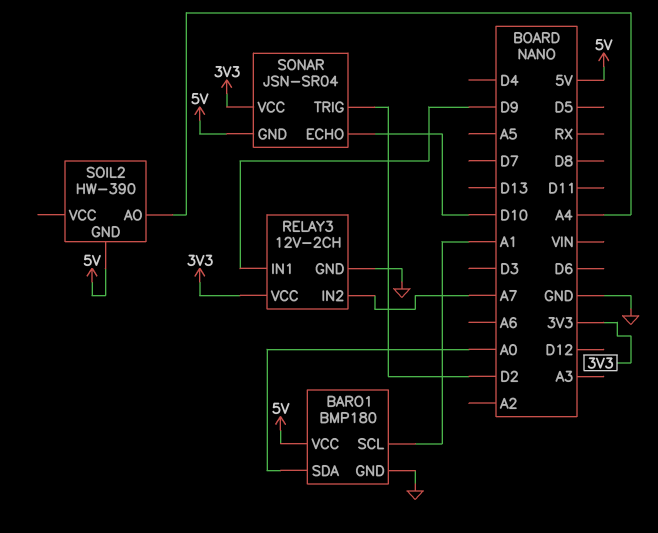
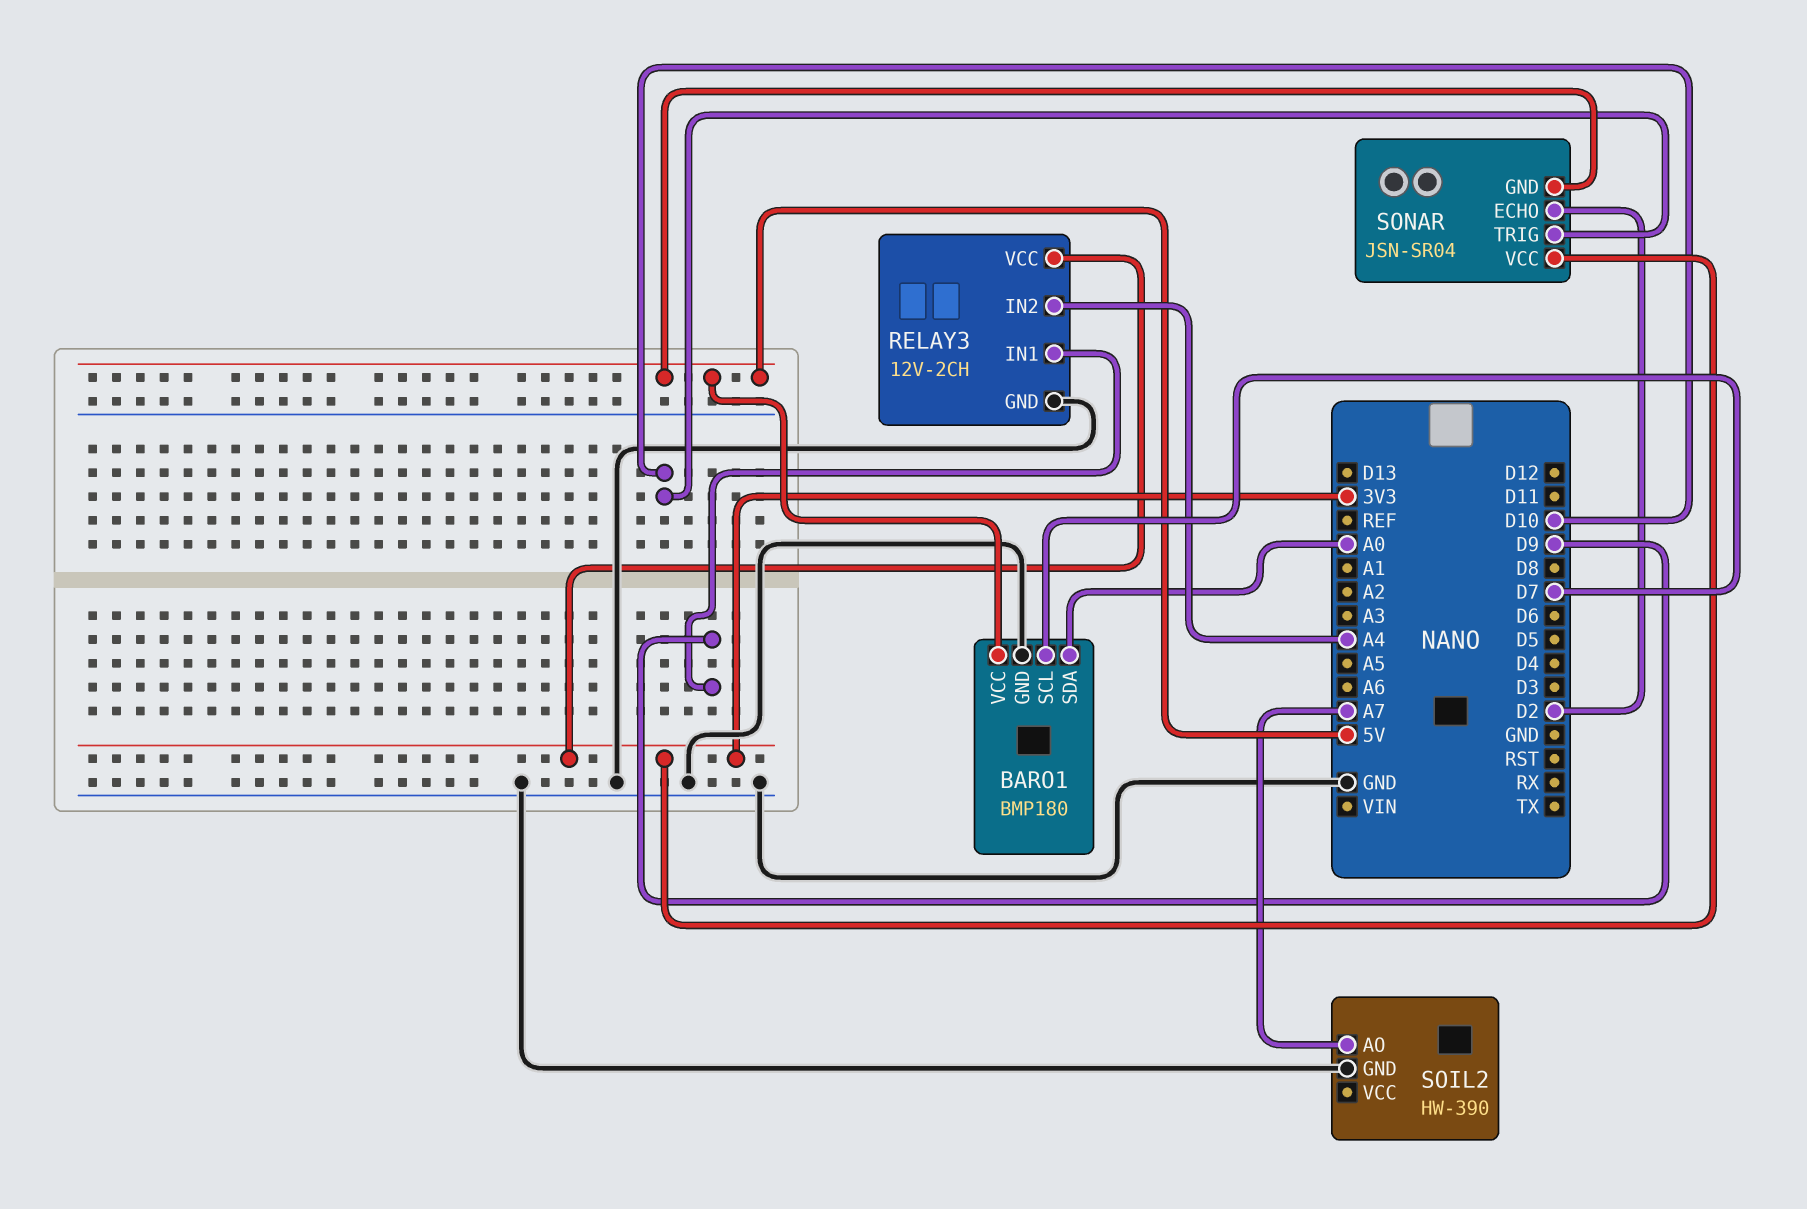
BARO1 pin SCL: A1 -> D7
RELAY3 pin IN2: A7 -> A4
SOIL2 pin AO: A4 -> A7
SOIL2 pin GND: 5V -> GND
SONAR pin ECHO: D10 -> D2
SONAR pin TRIG: D2 -> D10

